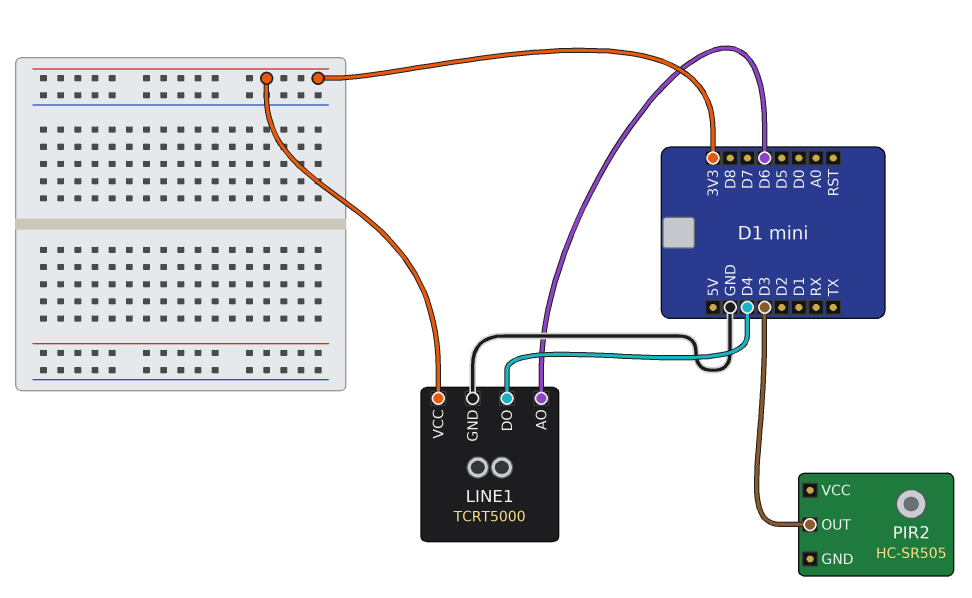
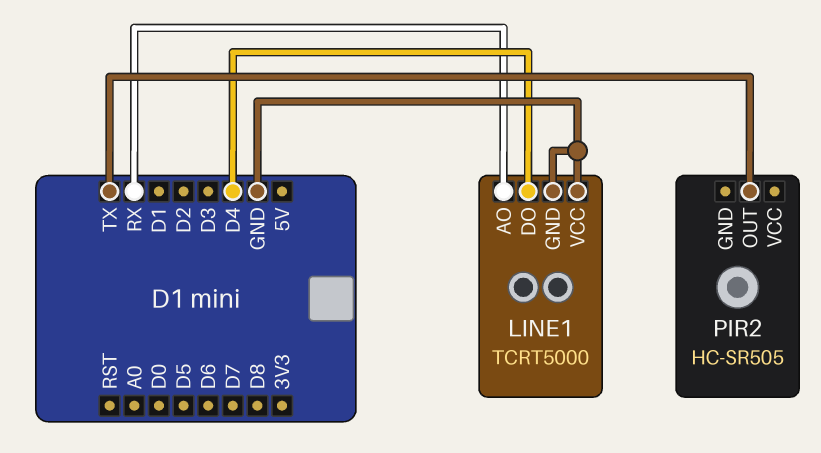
LINE1 pin AO: D6 -> RX
LINE1 pin VCC: 3V3 -> GND
PIR2 pin OUT: D3 -> TX

